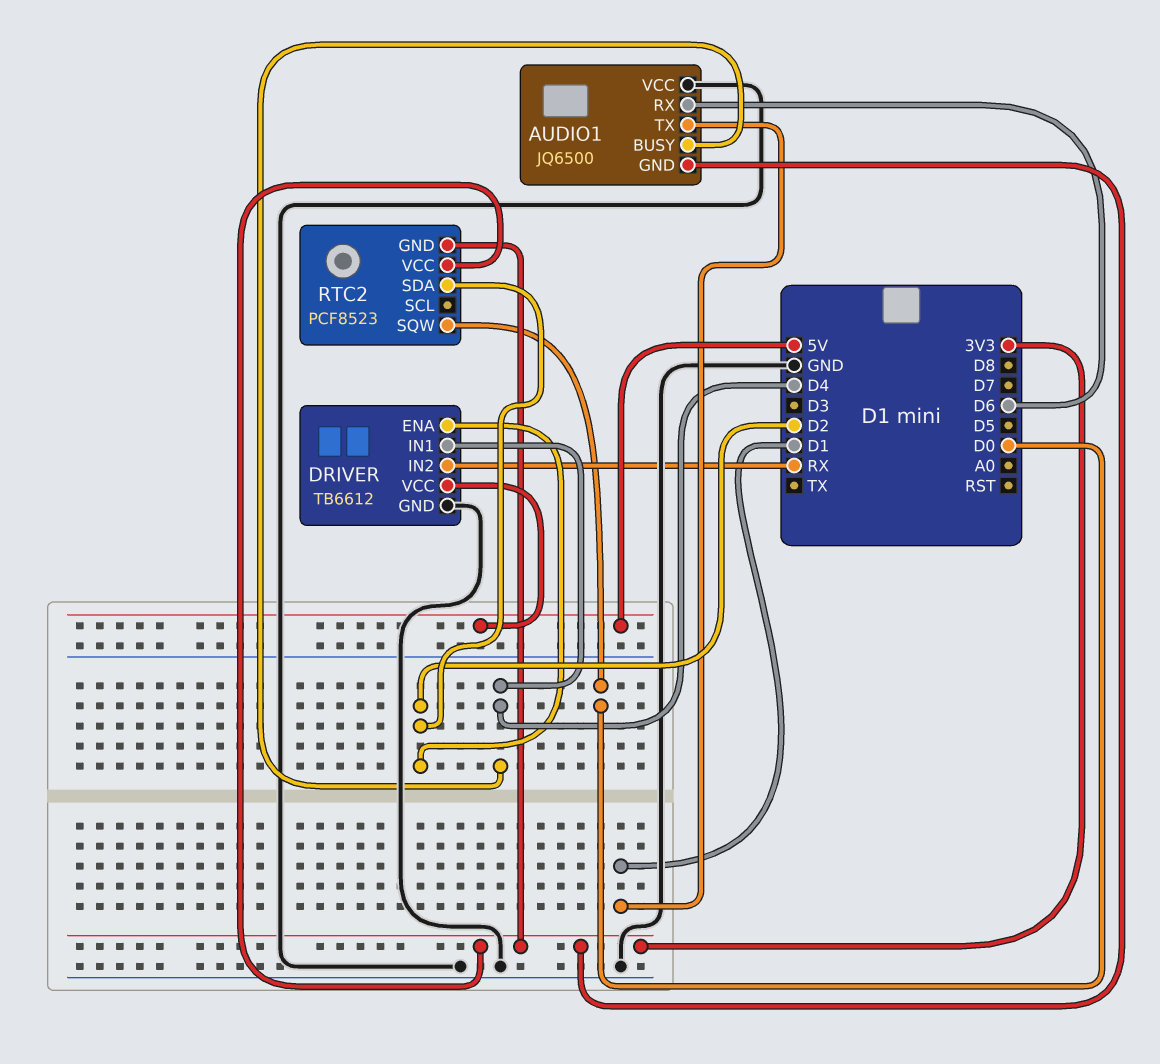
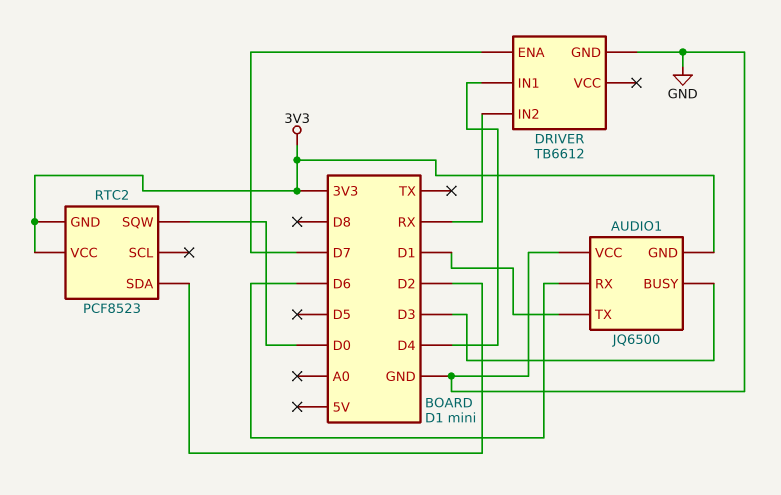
AUDIO1 pin BUSY: D4 -> D3
DRIVER pin ENA: D2 -> D7
DRIVER pin VCC: 5V -> none

